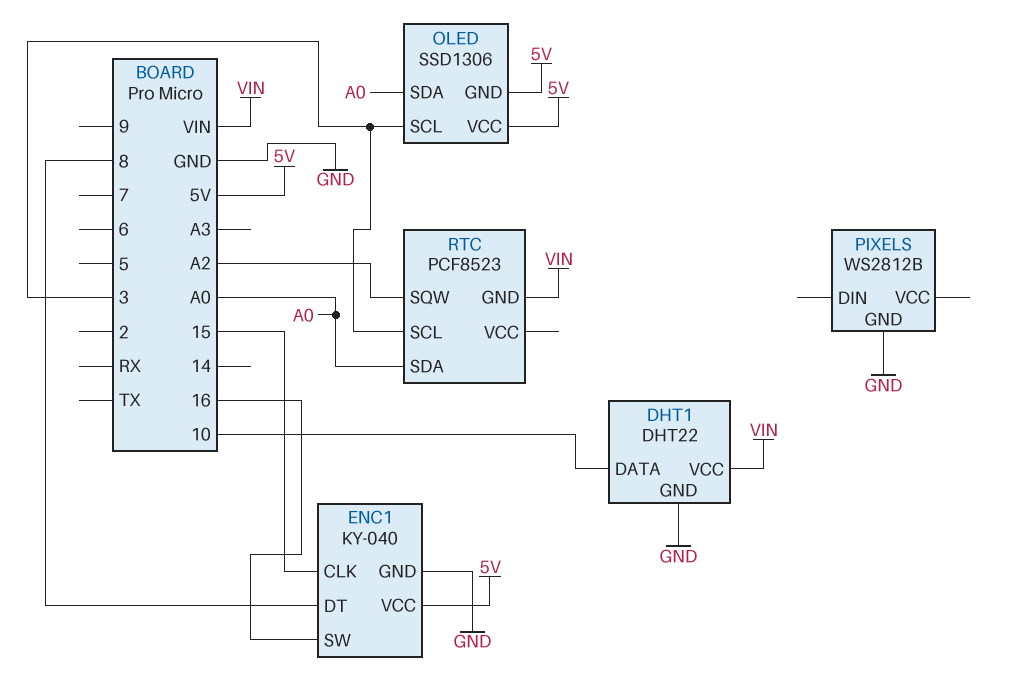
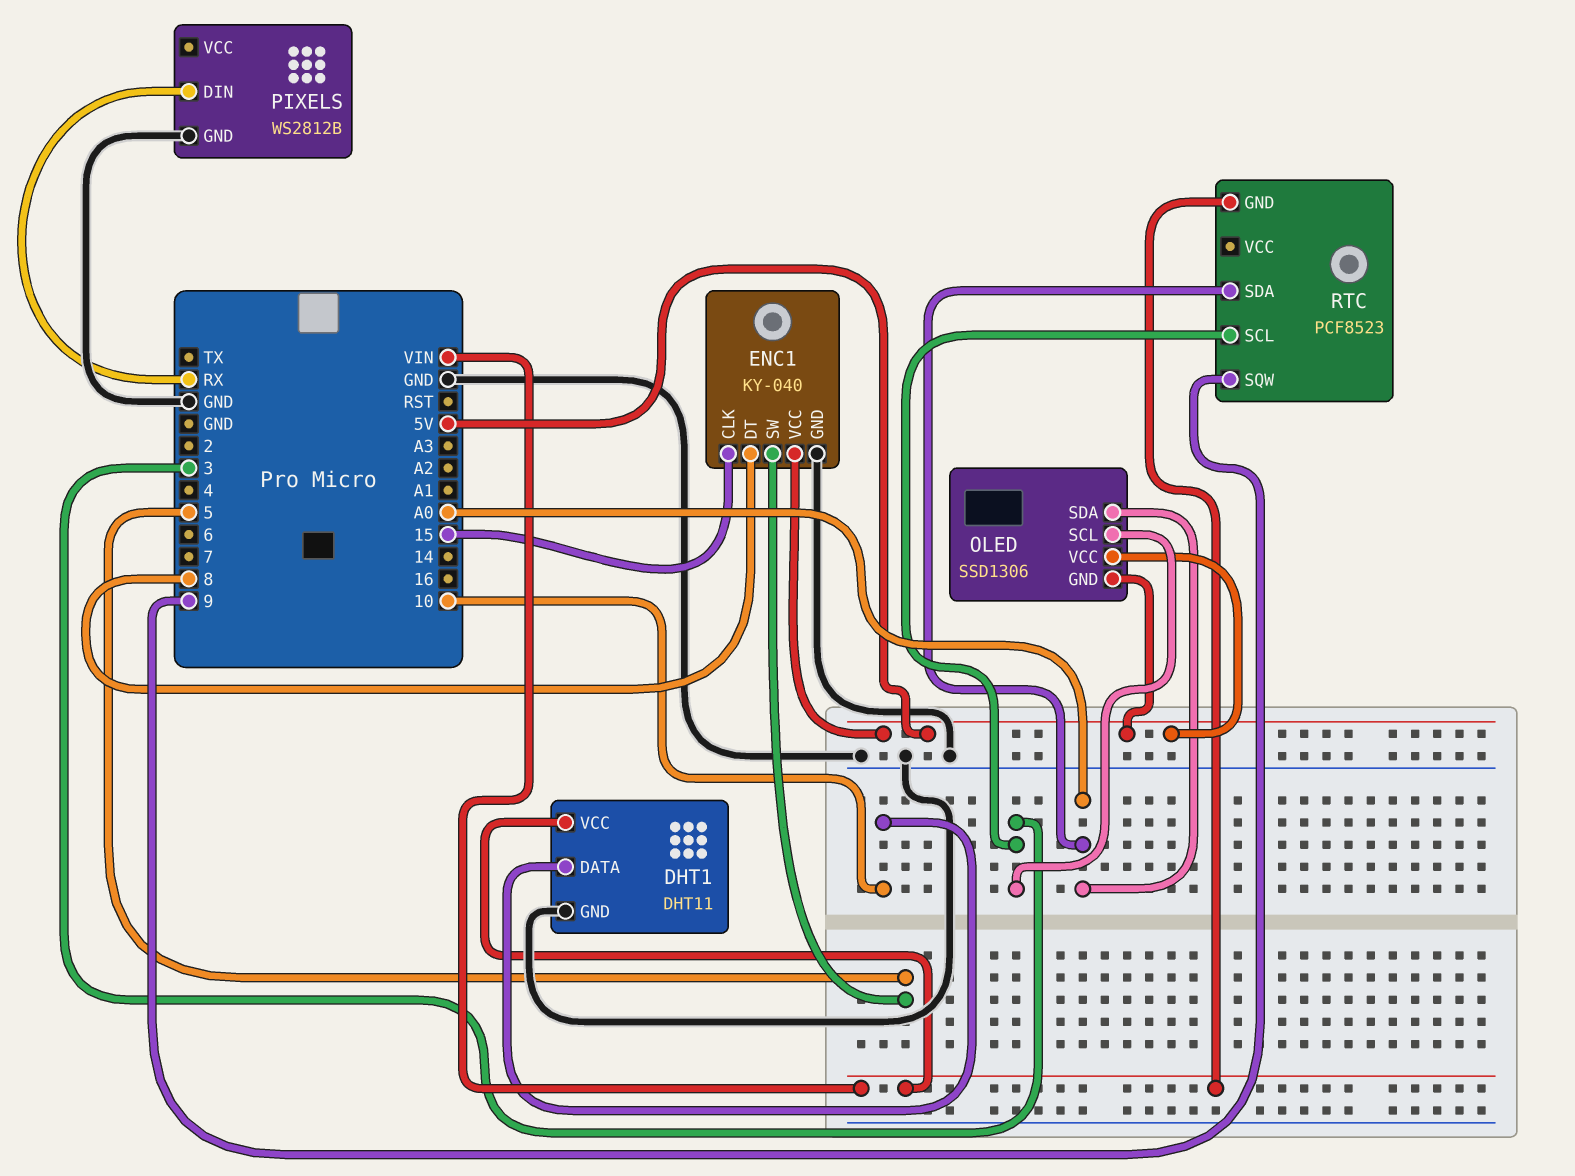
DHT1: DHT22 -> DHT11
ENC1 pin SW: 16 -> 5
PIXELS pin DIN: none -> RX
RTC pin SQW: A2 -> 9

